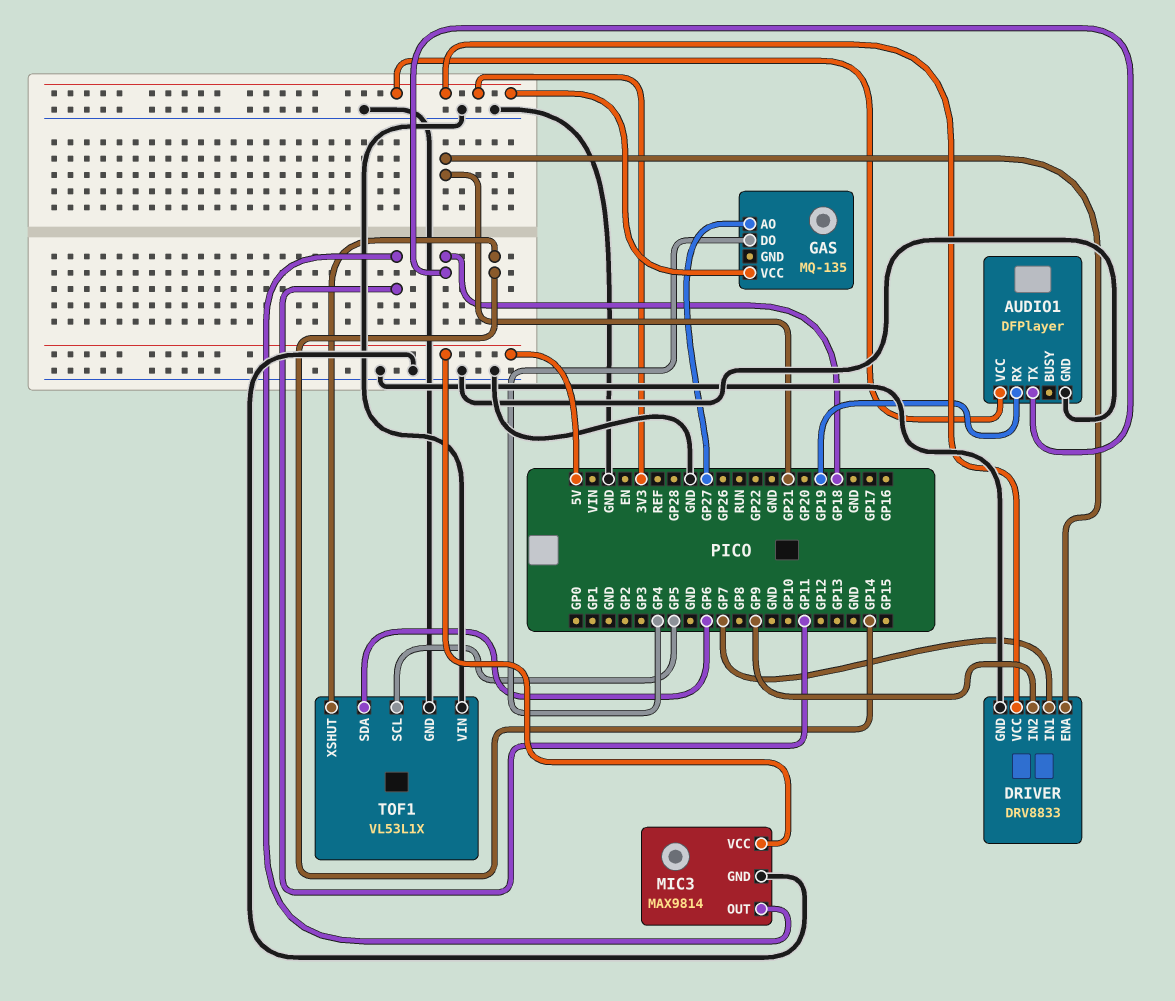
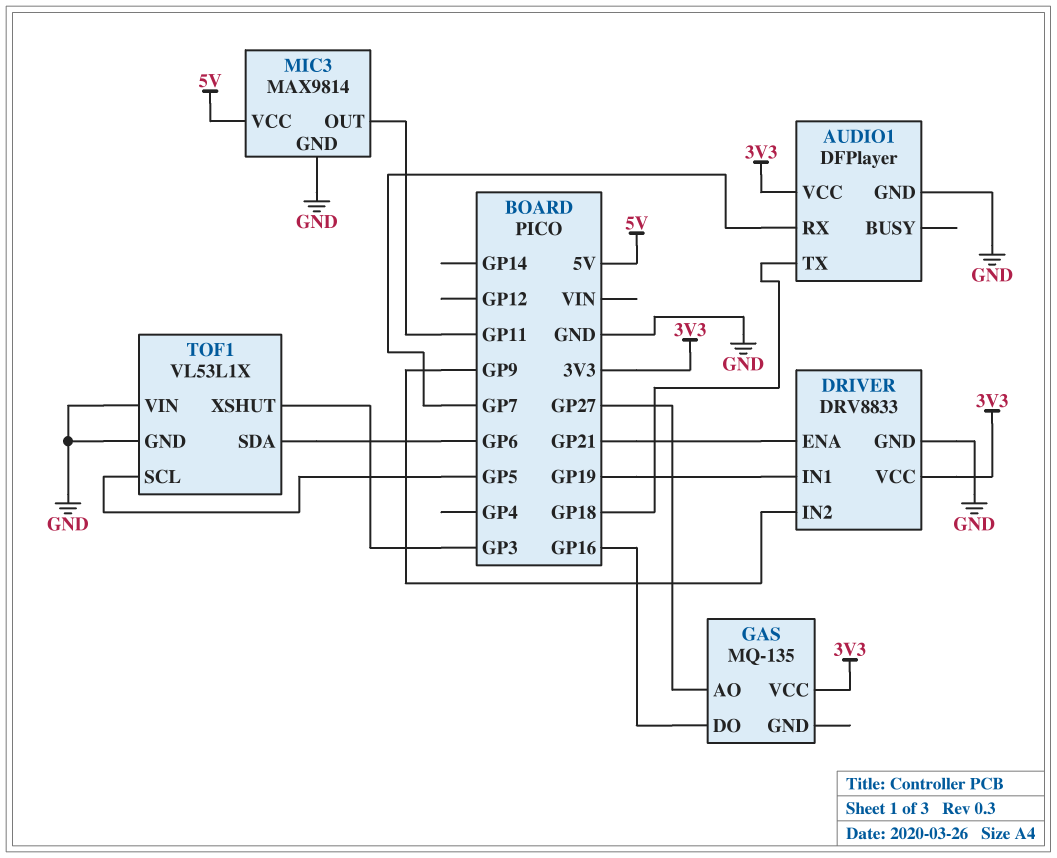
AUDIO1 pin RX: GP19 -> GP7
DRIVER pin IN1: GP7 -> GP19
GAS pin DO: GP4 -> GP16
TOF1 pin XSHUT: GP14 -> GP3

